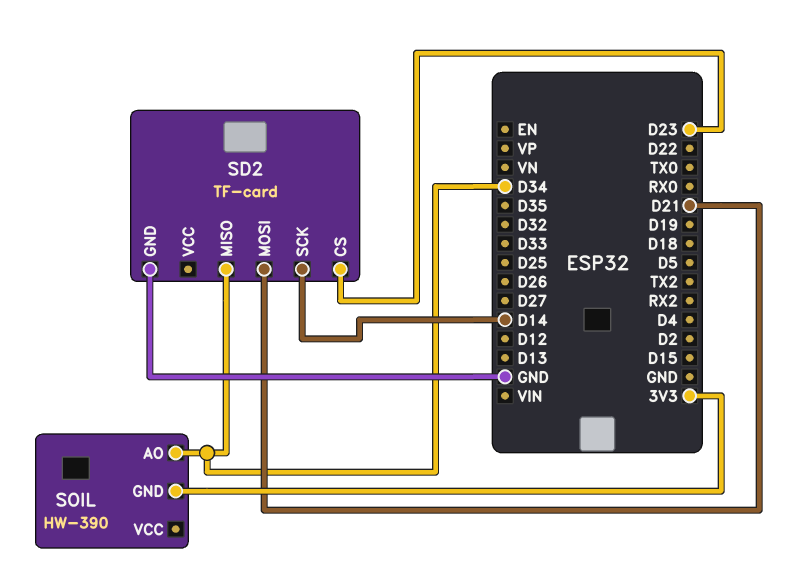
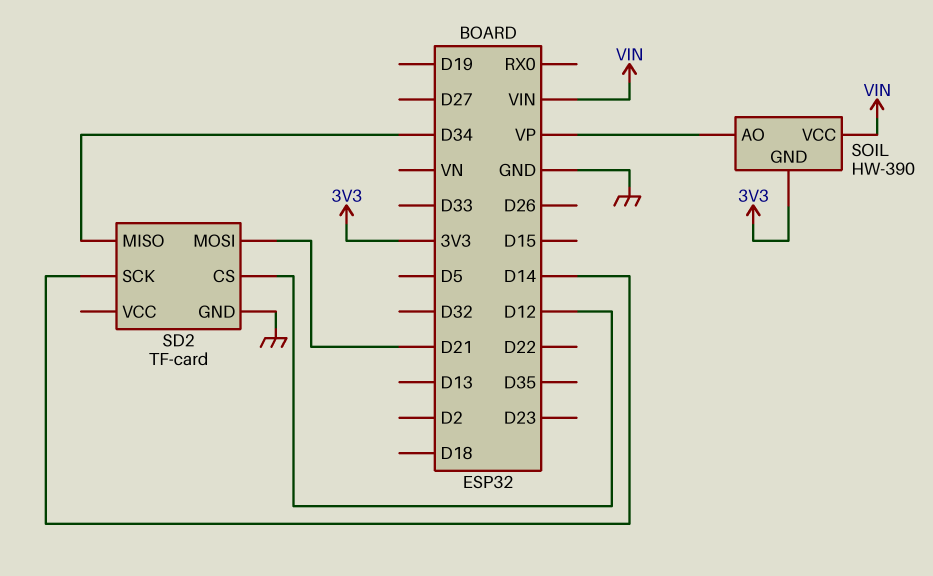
SD2 pin CS: D23 -> D12
SOIL pin AO: D34 -> VP
SOIL pin VCC: none -> VIN

